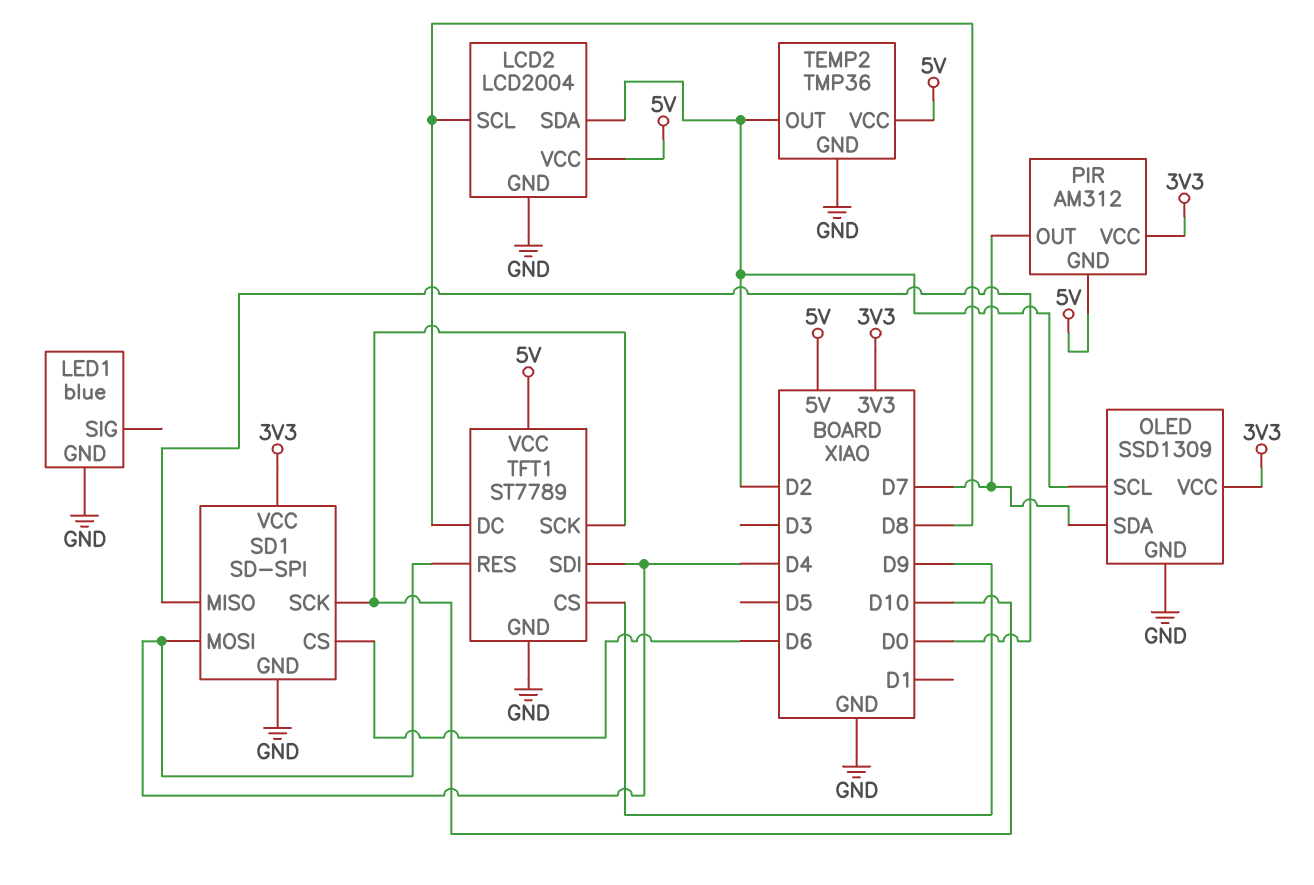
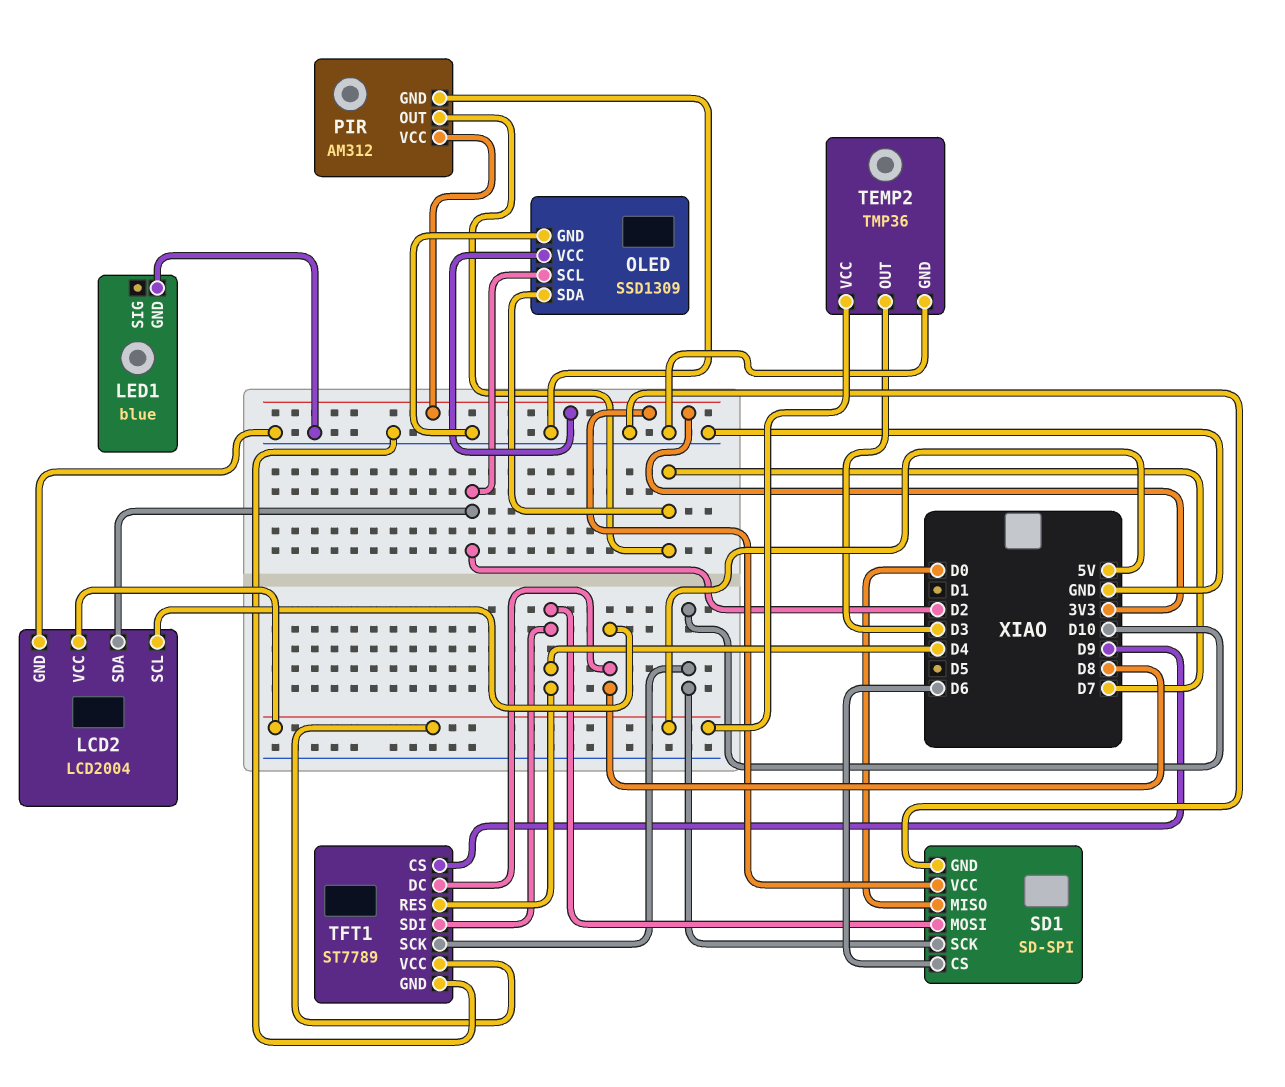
PIR pin GND: 5V -> GND
TEMP2 pin OUT: D2 -> D3

